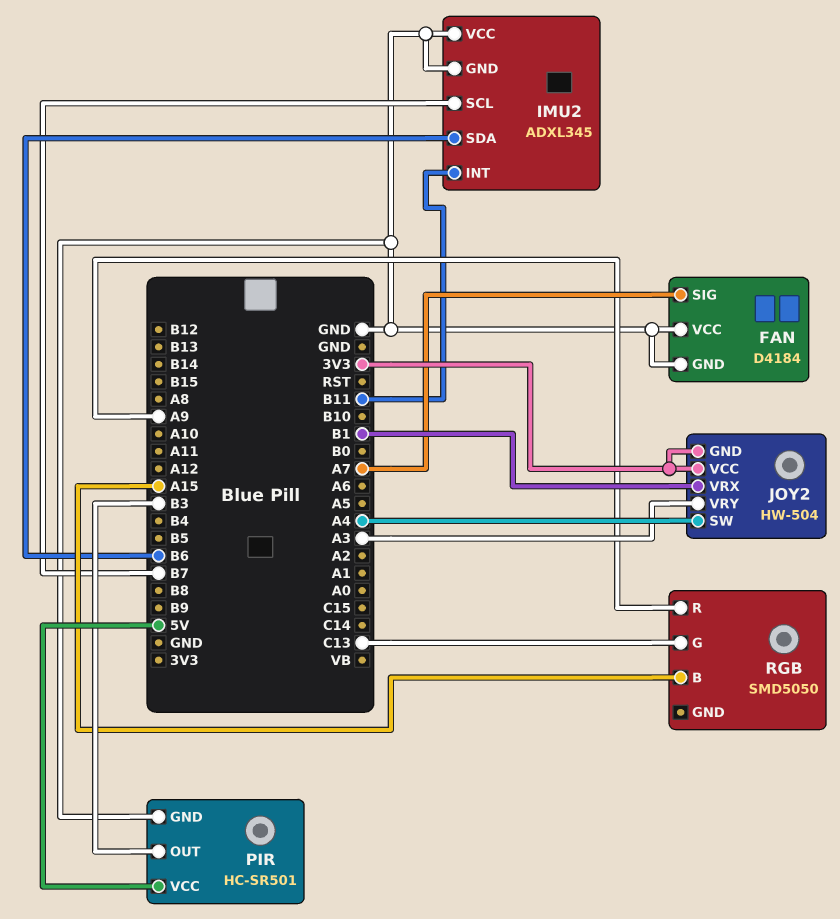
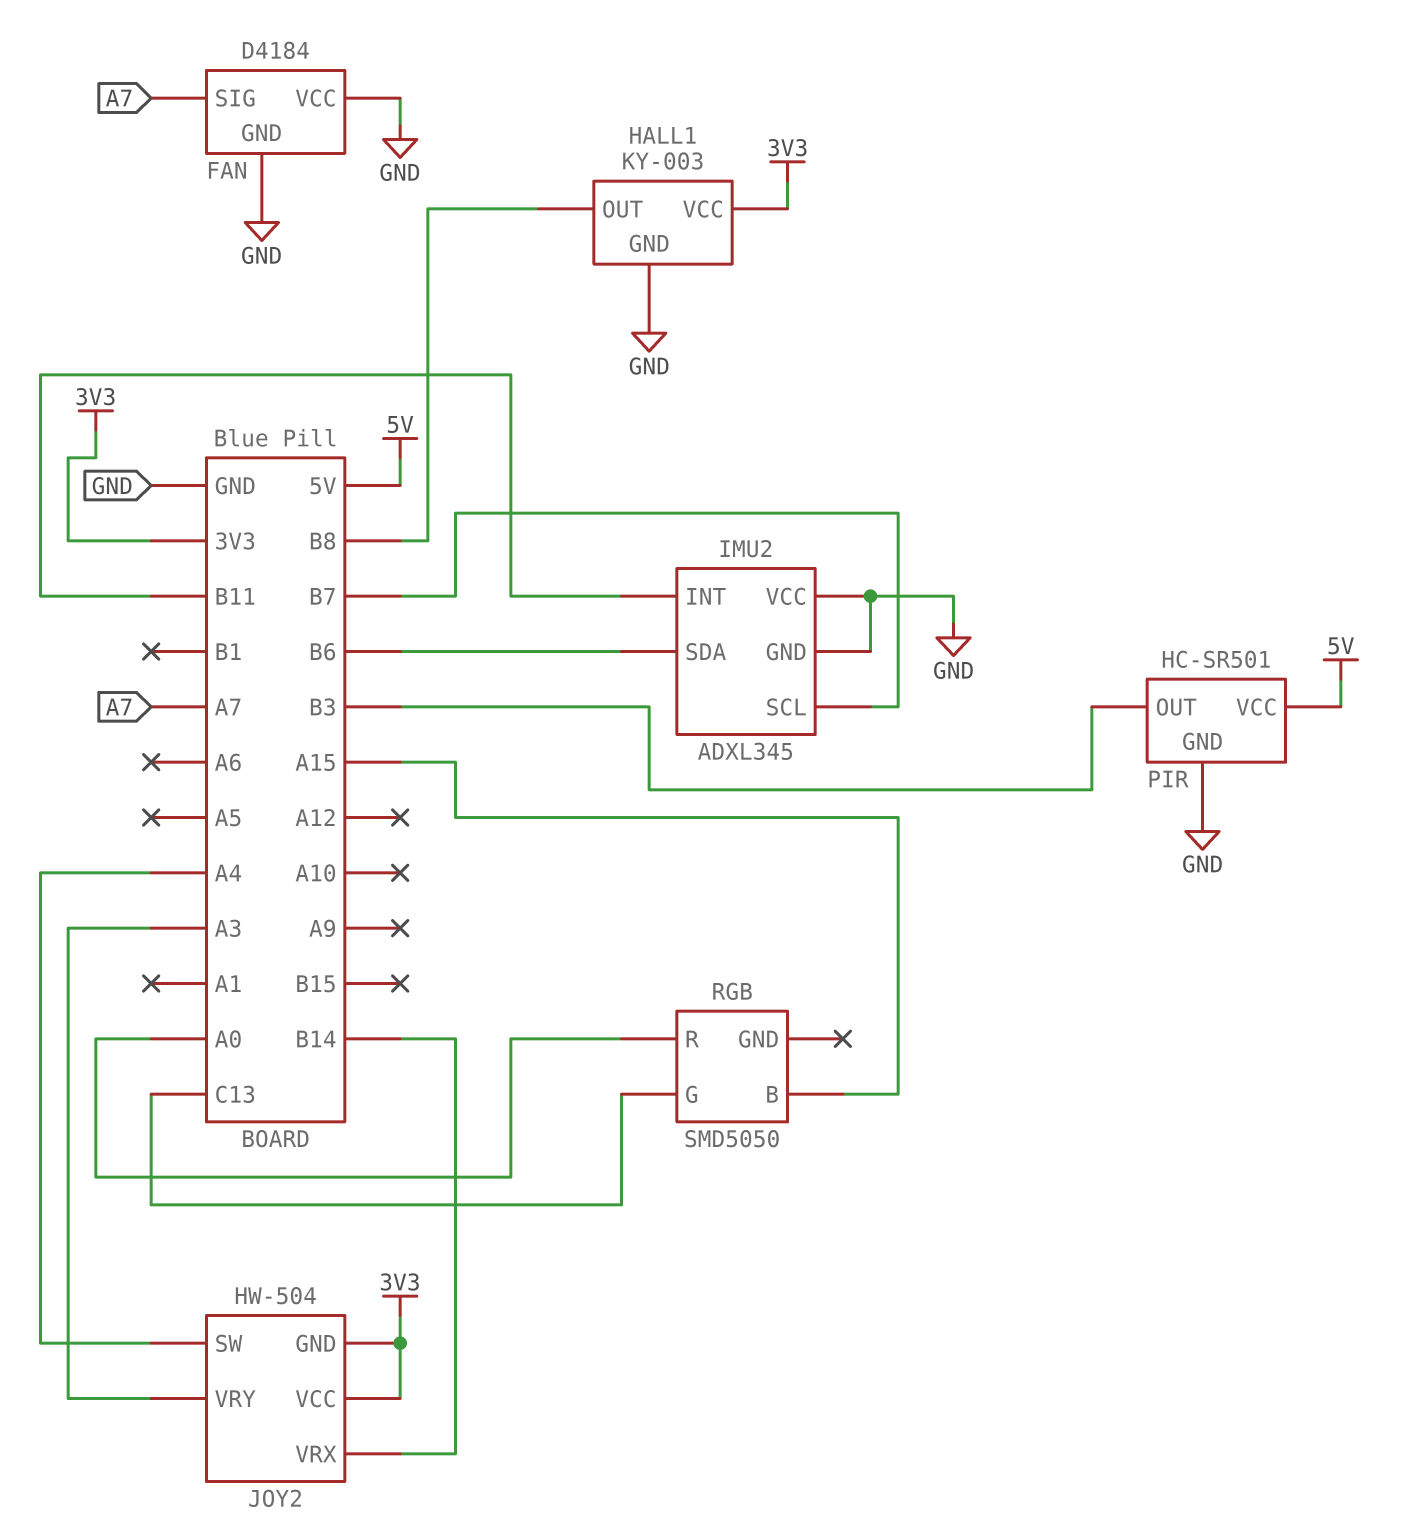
HALL1: none -> KY-003
HALL1 pin GND: none -> GND
HALL1 pin OUT: none -> B8
HALL1 pin VCC: none -> 3V3
JOY2 pin VRX: B1 -> B14
RGB pin R: A9 -> A0

